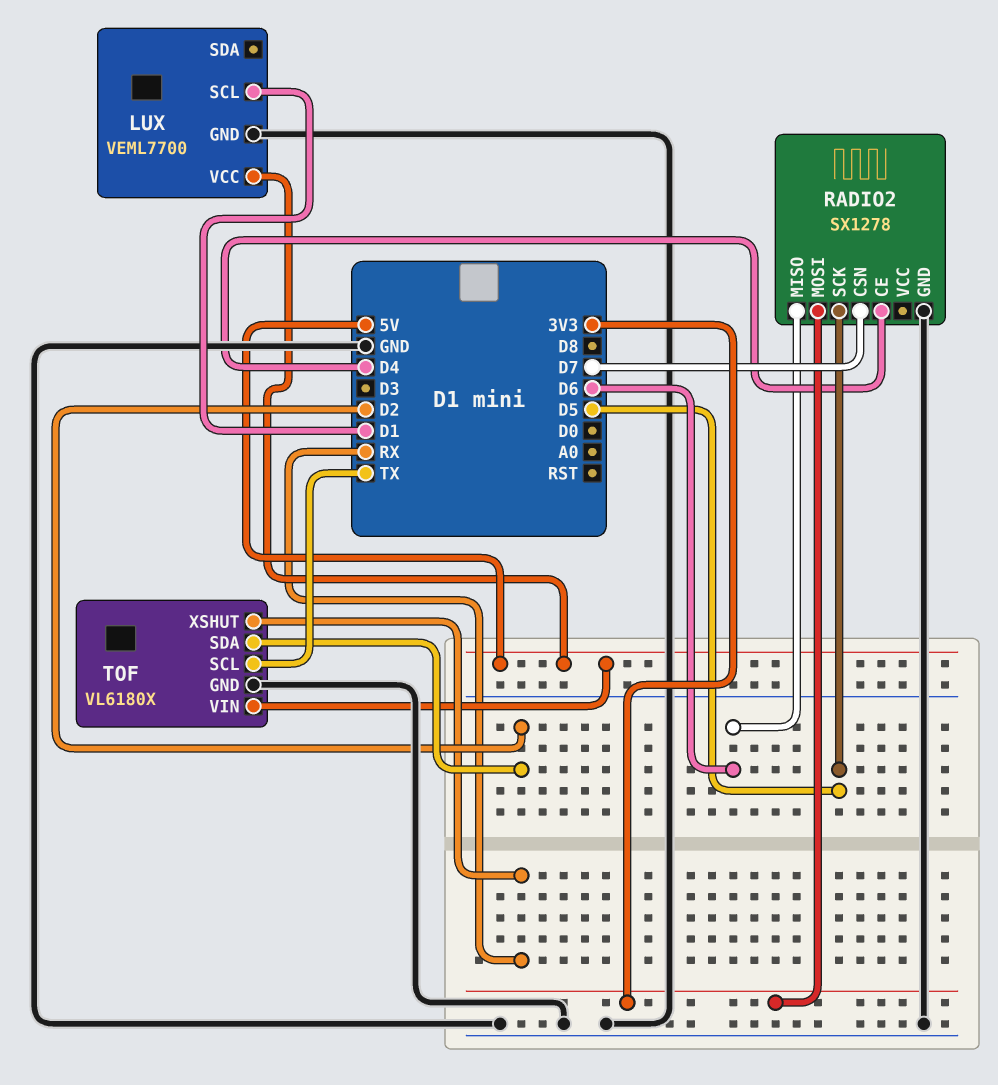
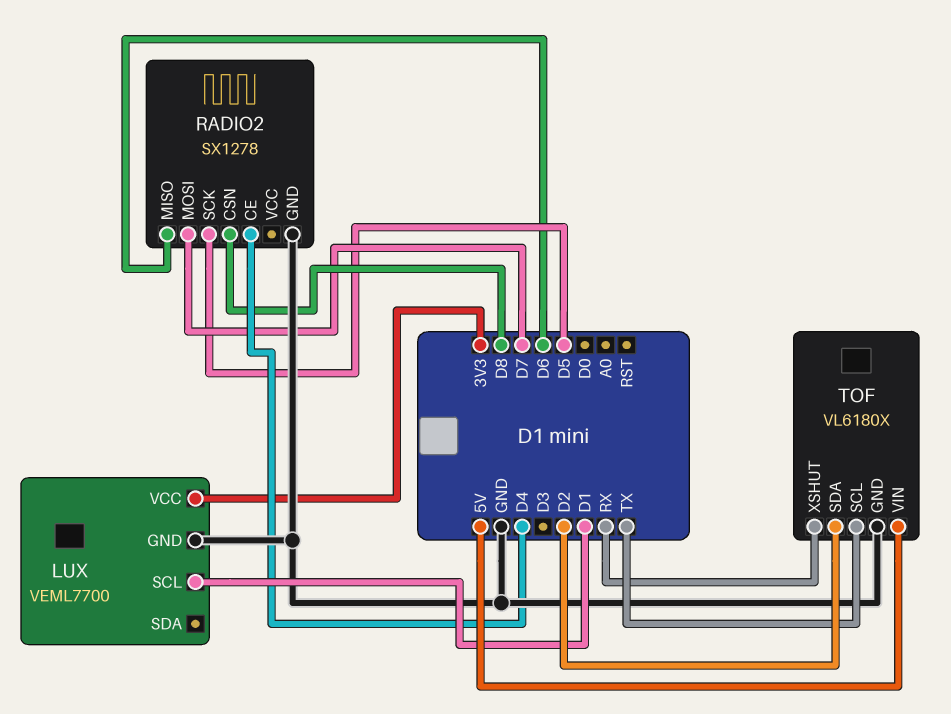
LUX pin VCC: 5V -> 3V3
RADIO2 pin CSN: D7 -> D8
RADIO2 pin MOSI: 3V3 -> D7

